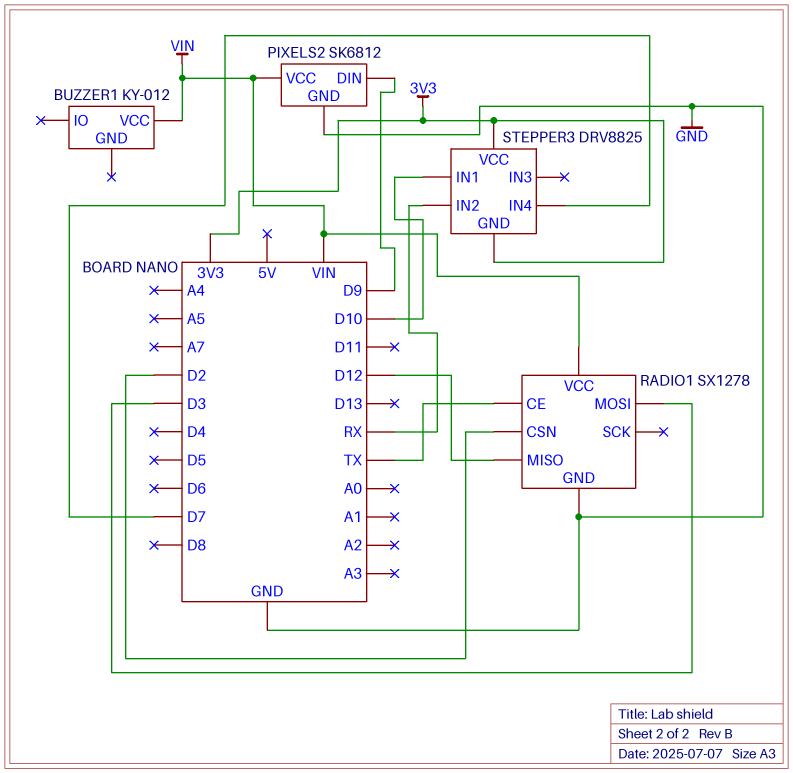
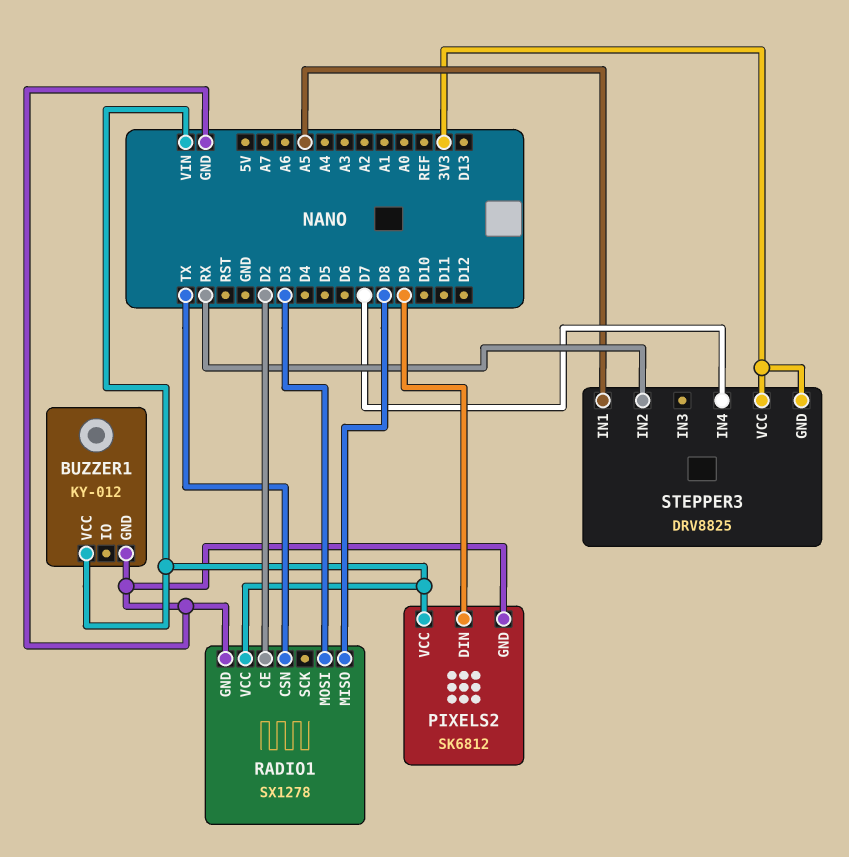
BUZZER1 pin GND: none -> GND
RADIO1 pin CE: TX -> D2
RADIO1 pin CSN: D2 -> TX
RADIO1 pin MISO: D12 -> D8
STEPPER3 pin IN1: D10 -> A5

